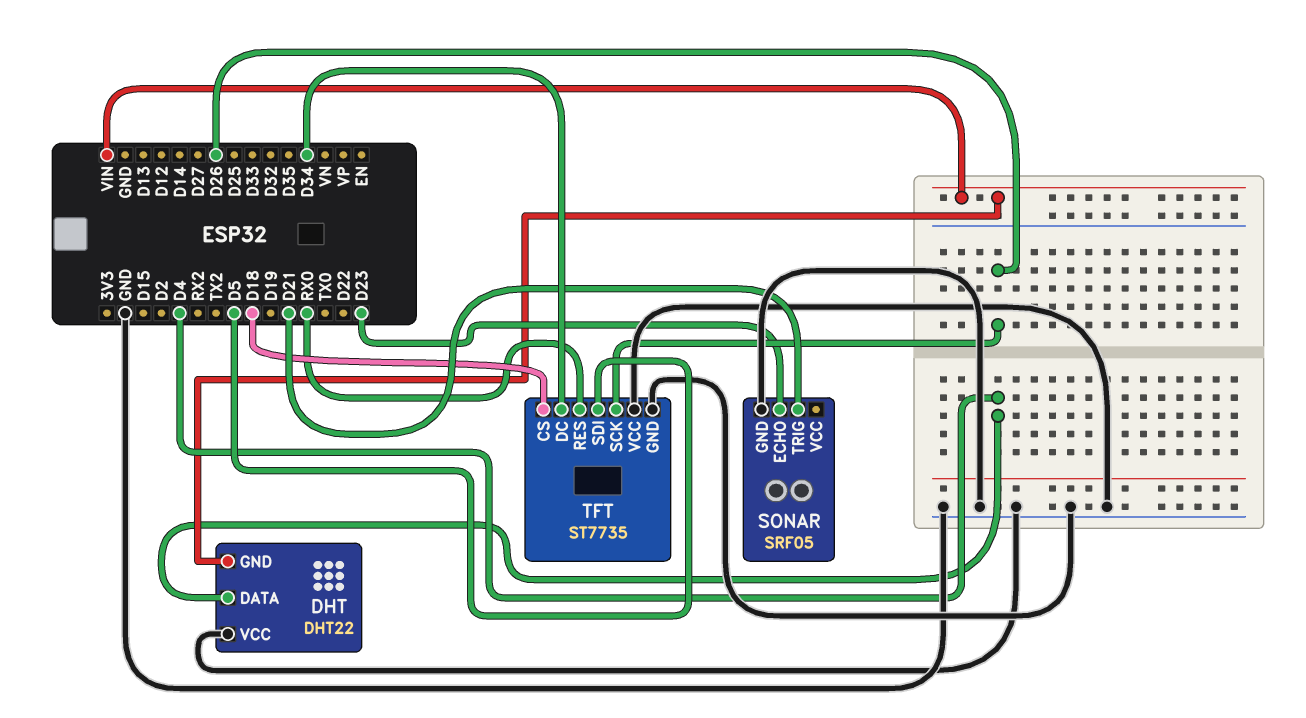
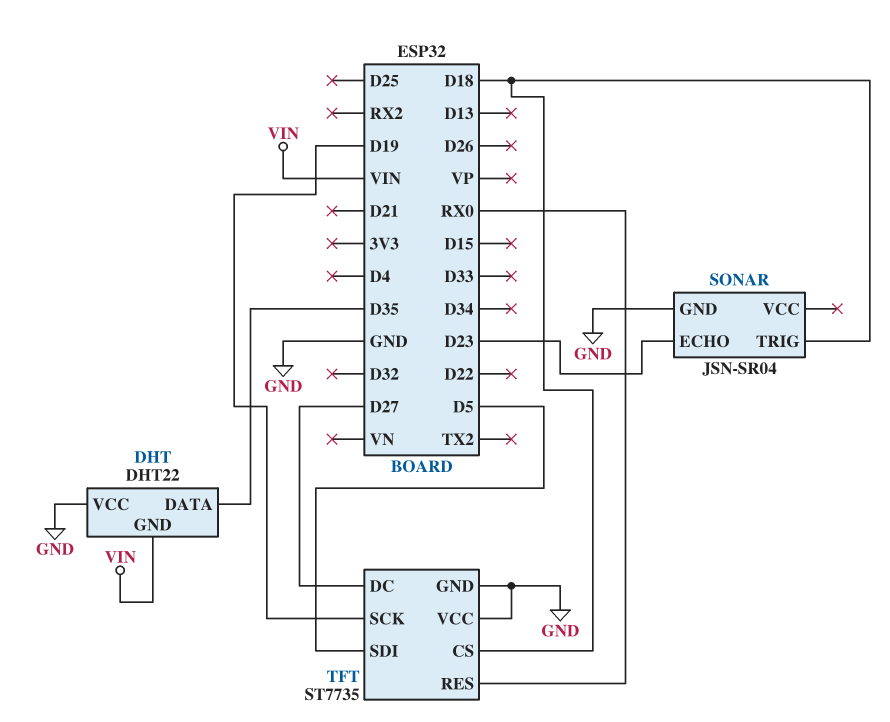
DHT pin DATA: D4 -> D35
SONAR: SRF05 -> JSN-SR04
SONAR pin TRIG: D21 -> D18
TFT pin DC: D34 -> D27
TFT pin SCK: D26 -> D19

